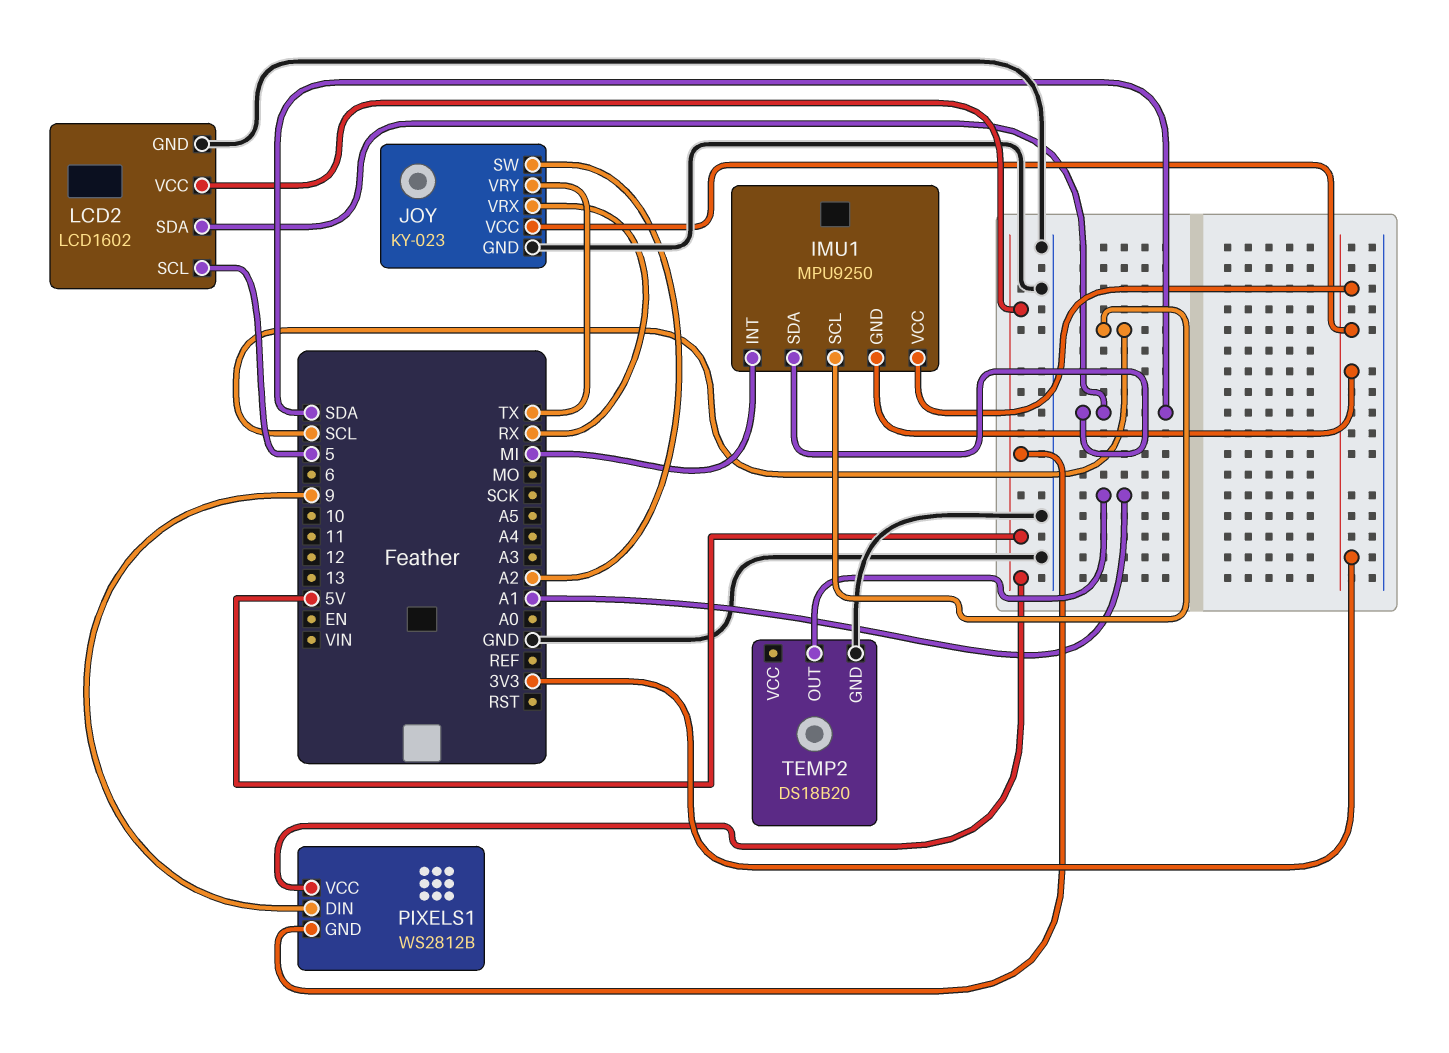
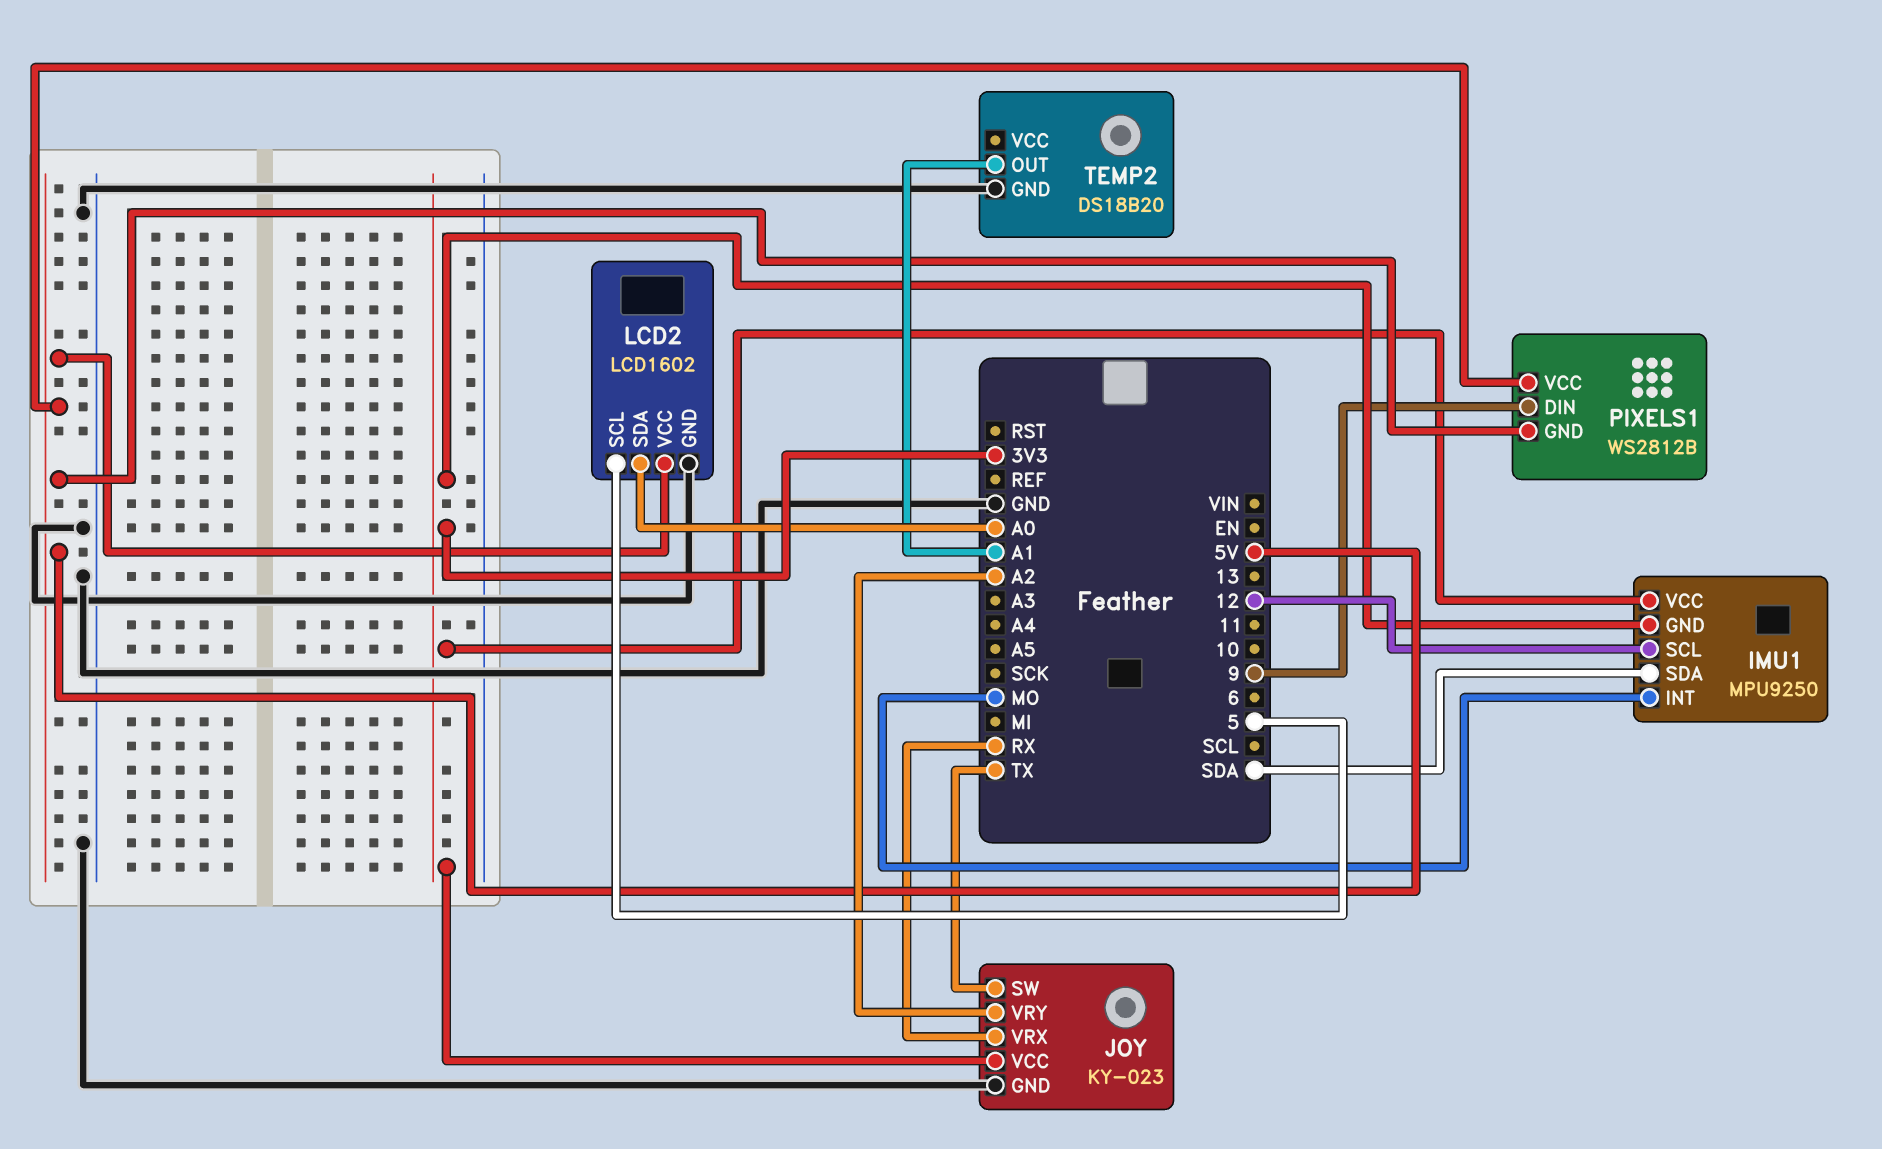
IMU1 pin INT: MI -> MO
IMU1 pin SCL: SCL -> 12
JOY pin SW: A2 -> TX
JOY pin VRY: TX -> A2
LCD2 pin SDA: SDA -> A0

